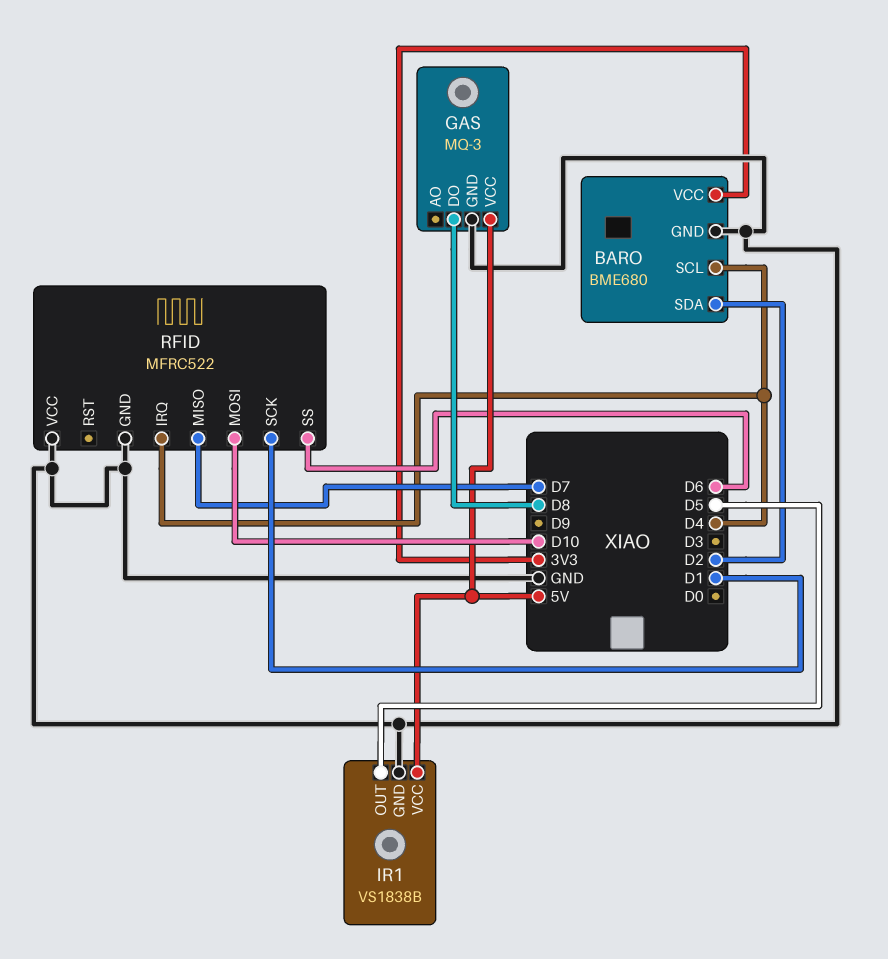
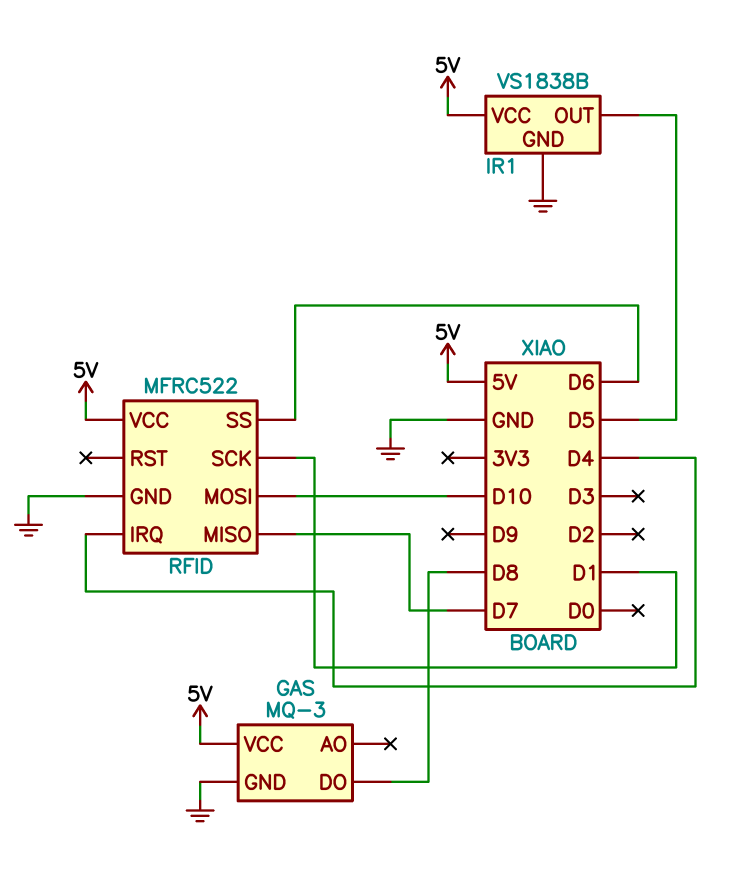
BARO: BME680 -> none
BARO pin GND: GND -> none
BARO pin SCL: D4 -> none
BARO pin SDA: D2 -> none
BARO pin VCC: 3V3 -> none
RFID pin VCC: GND -> 5V

